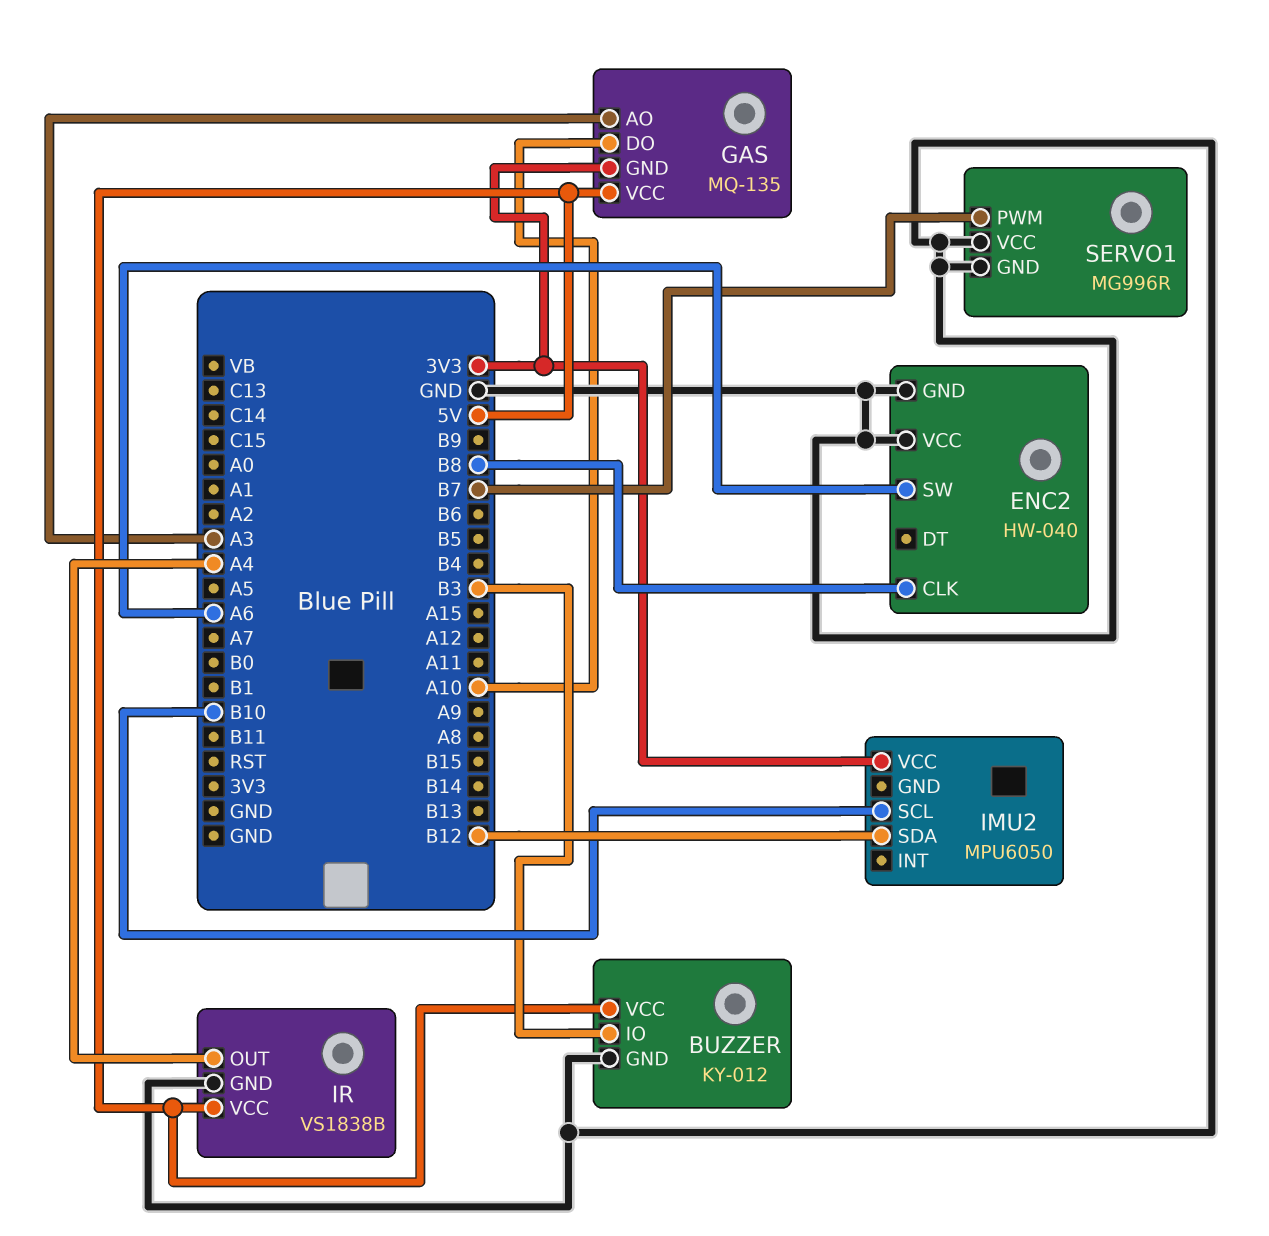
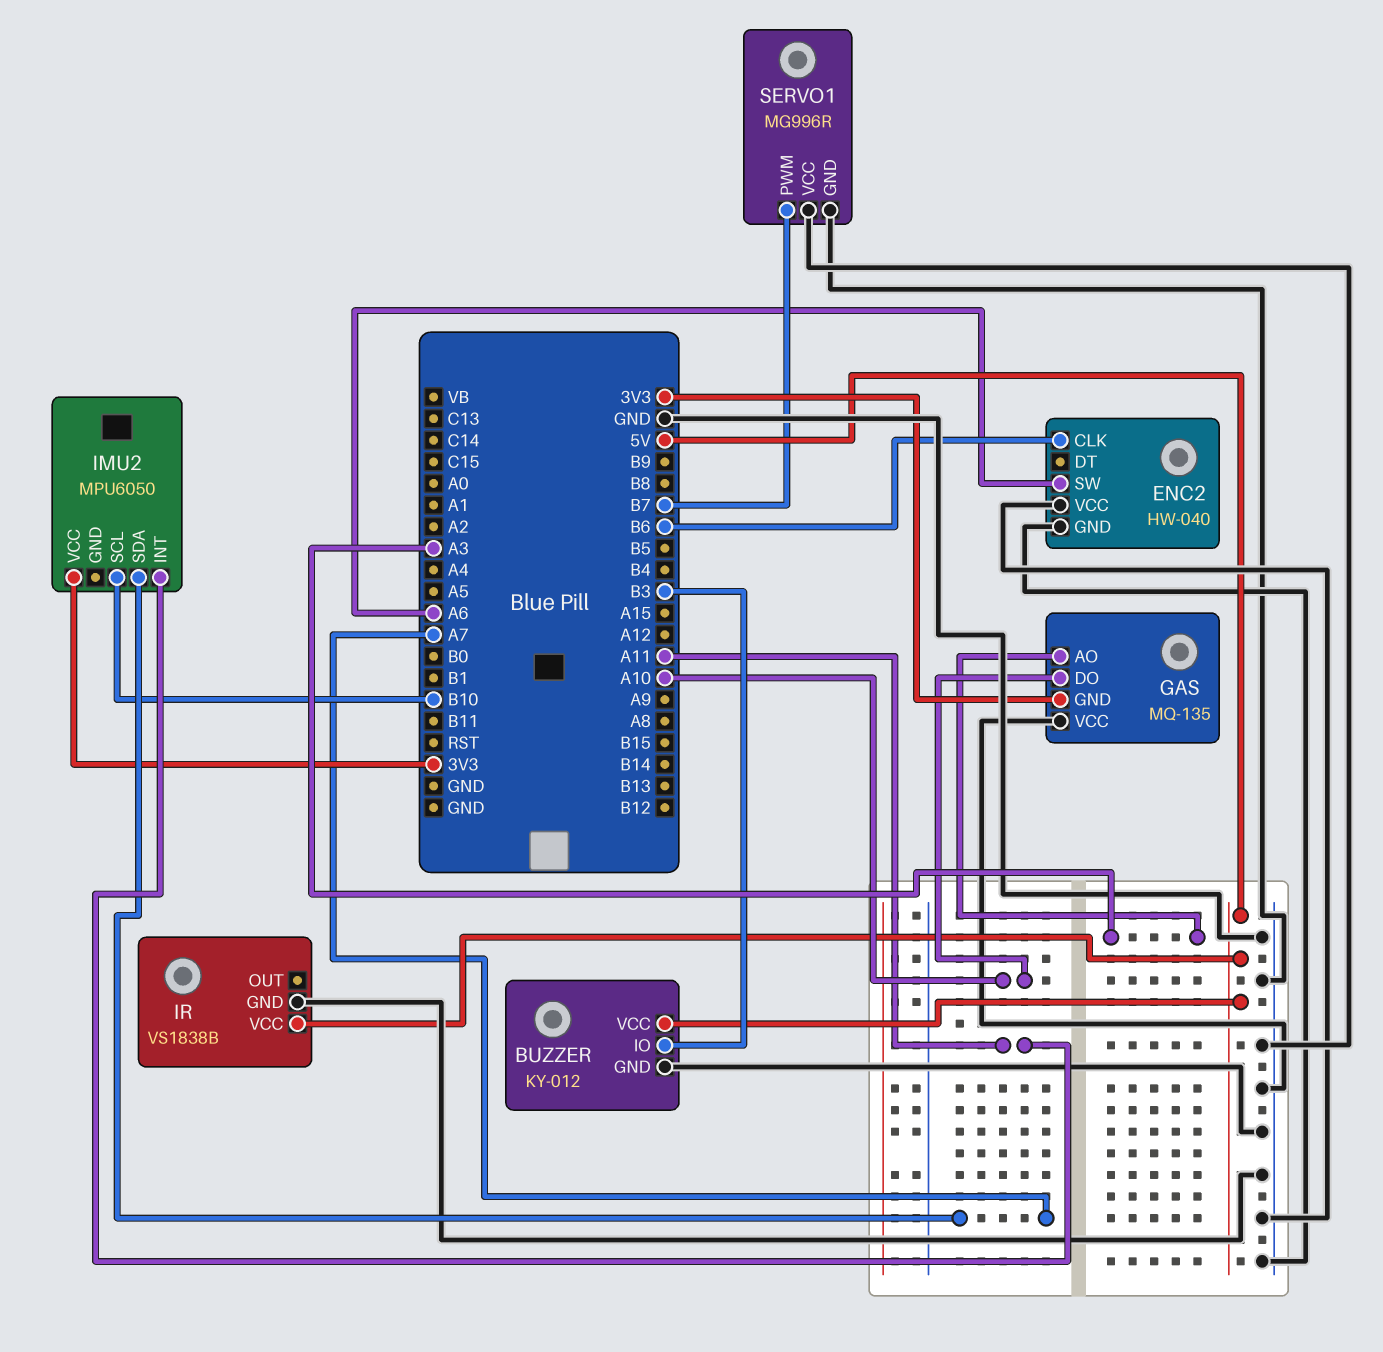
ENC2 pin CLK: B8 -> B6
GAS pin VCC: 5V -> GND
IMU2 pin INT: none -> A11
IMU2 pin SDA: B12 -> A7
IR pin OUT: A4 -> none

